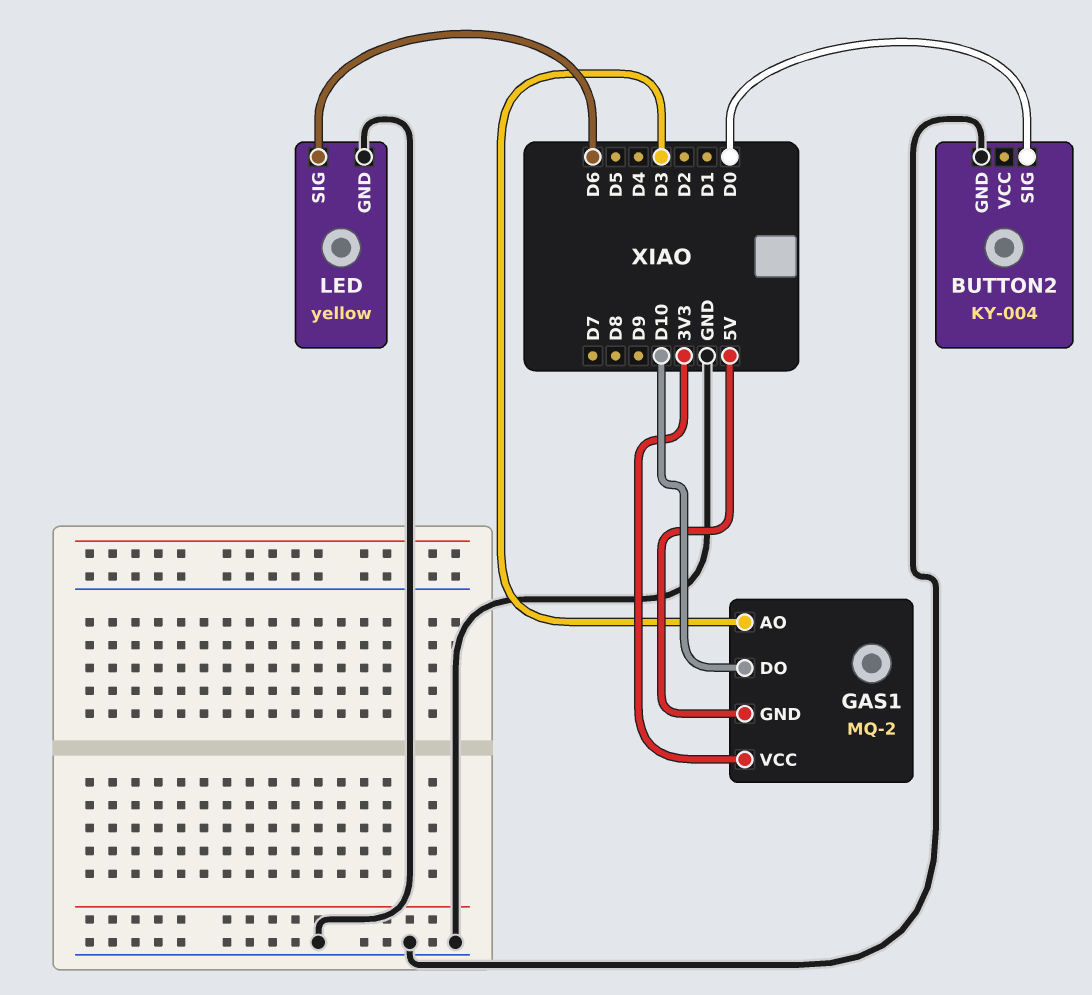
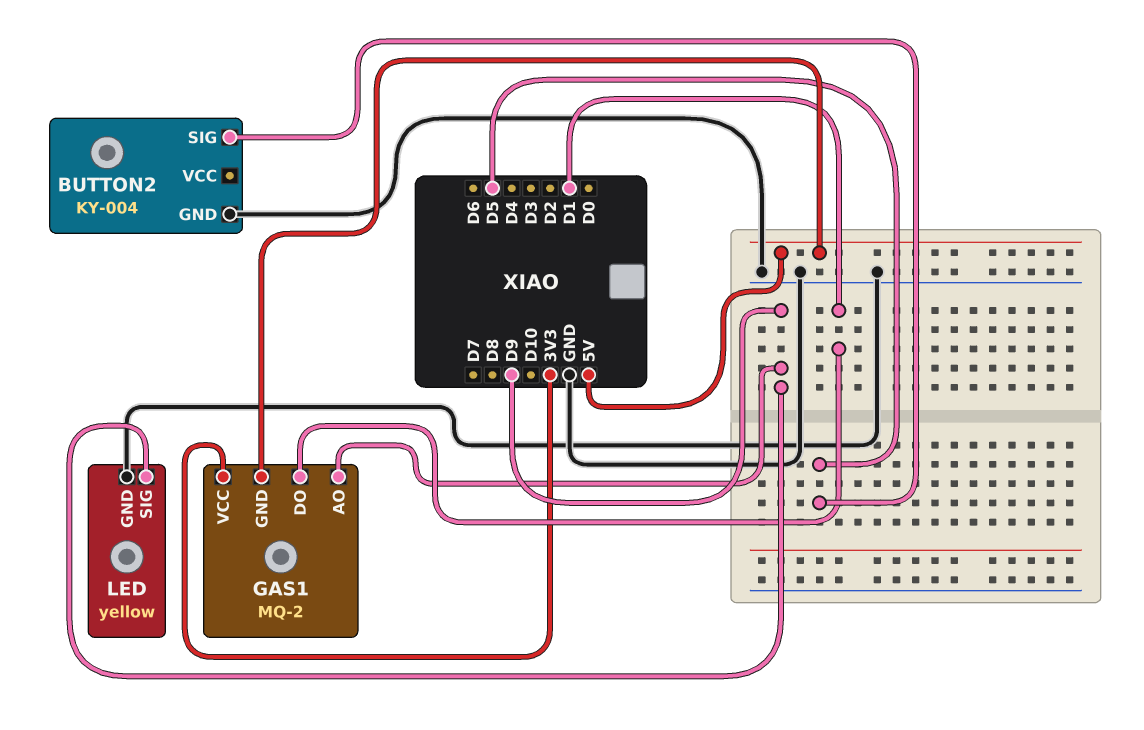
BUTTON2 pin SIG: D0 -> D5
GAS1 pin AO: D3 -> D9
GAS1 pin DO: D10 -> D1
LED pin SIG: D6 -> D9

